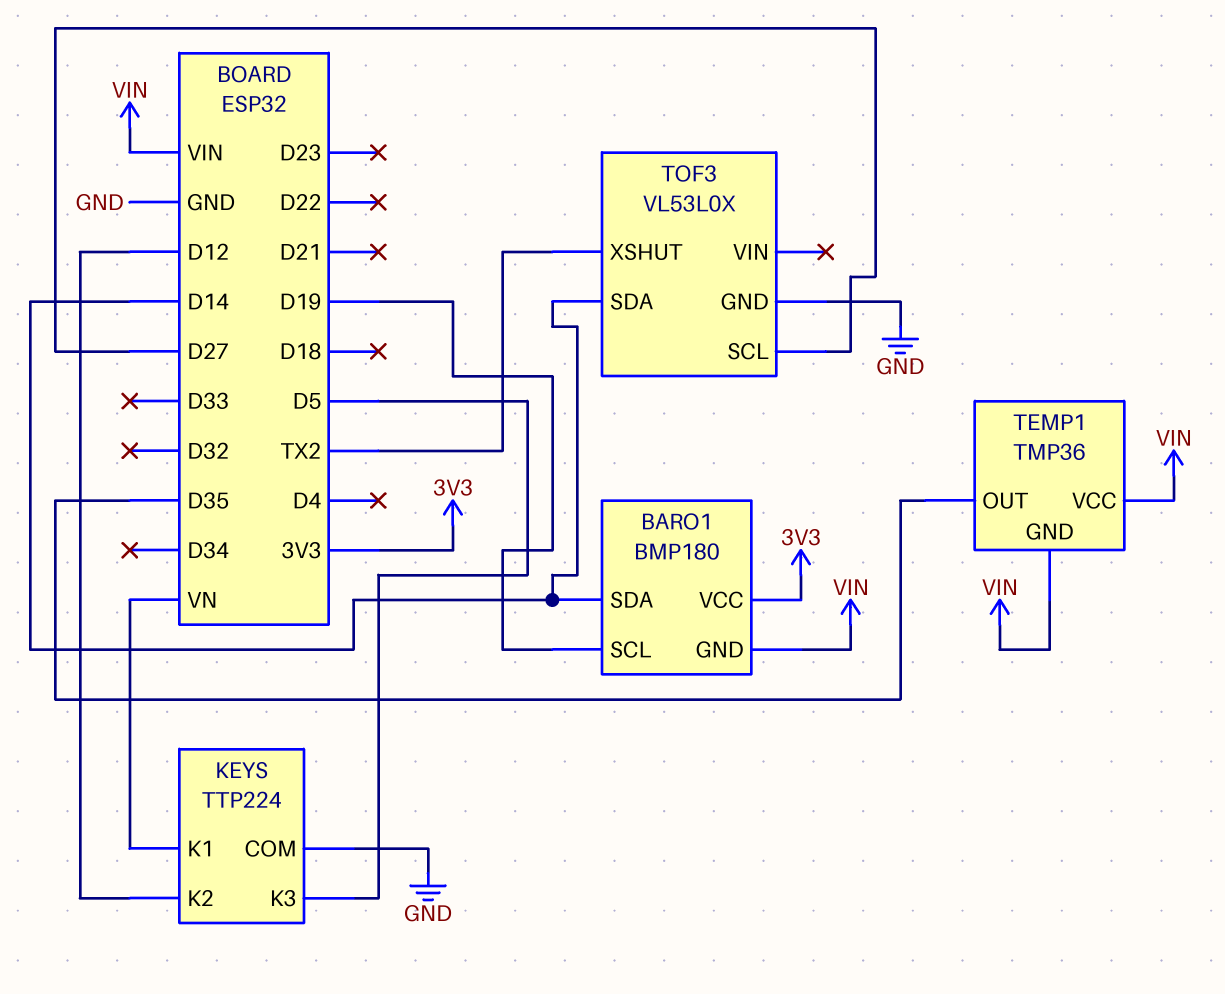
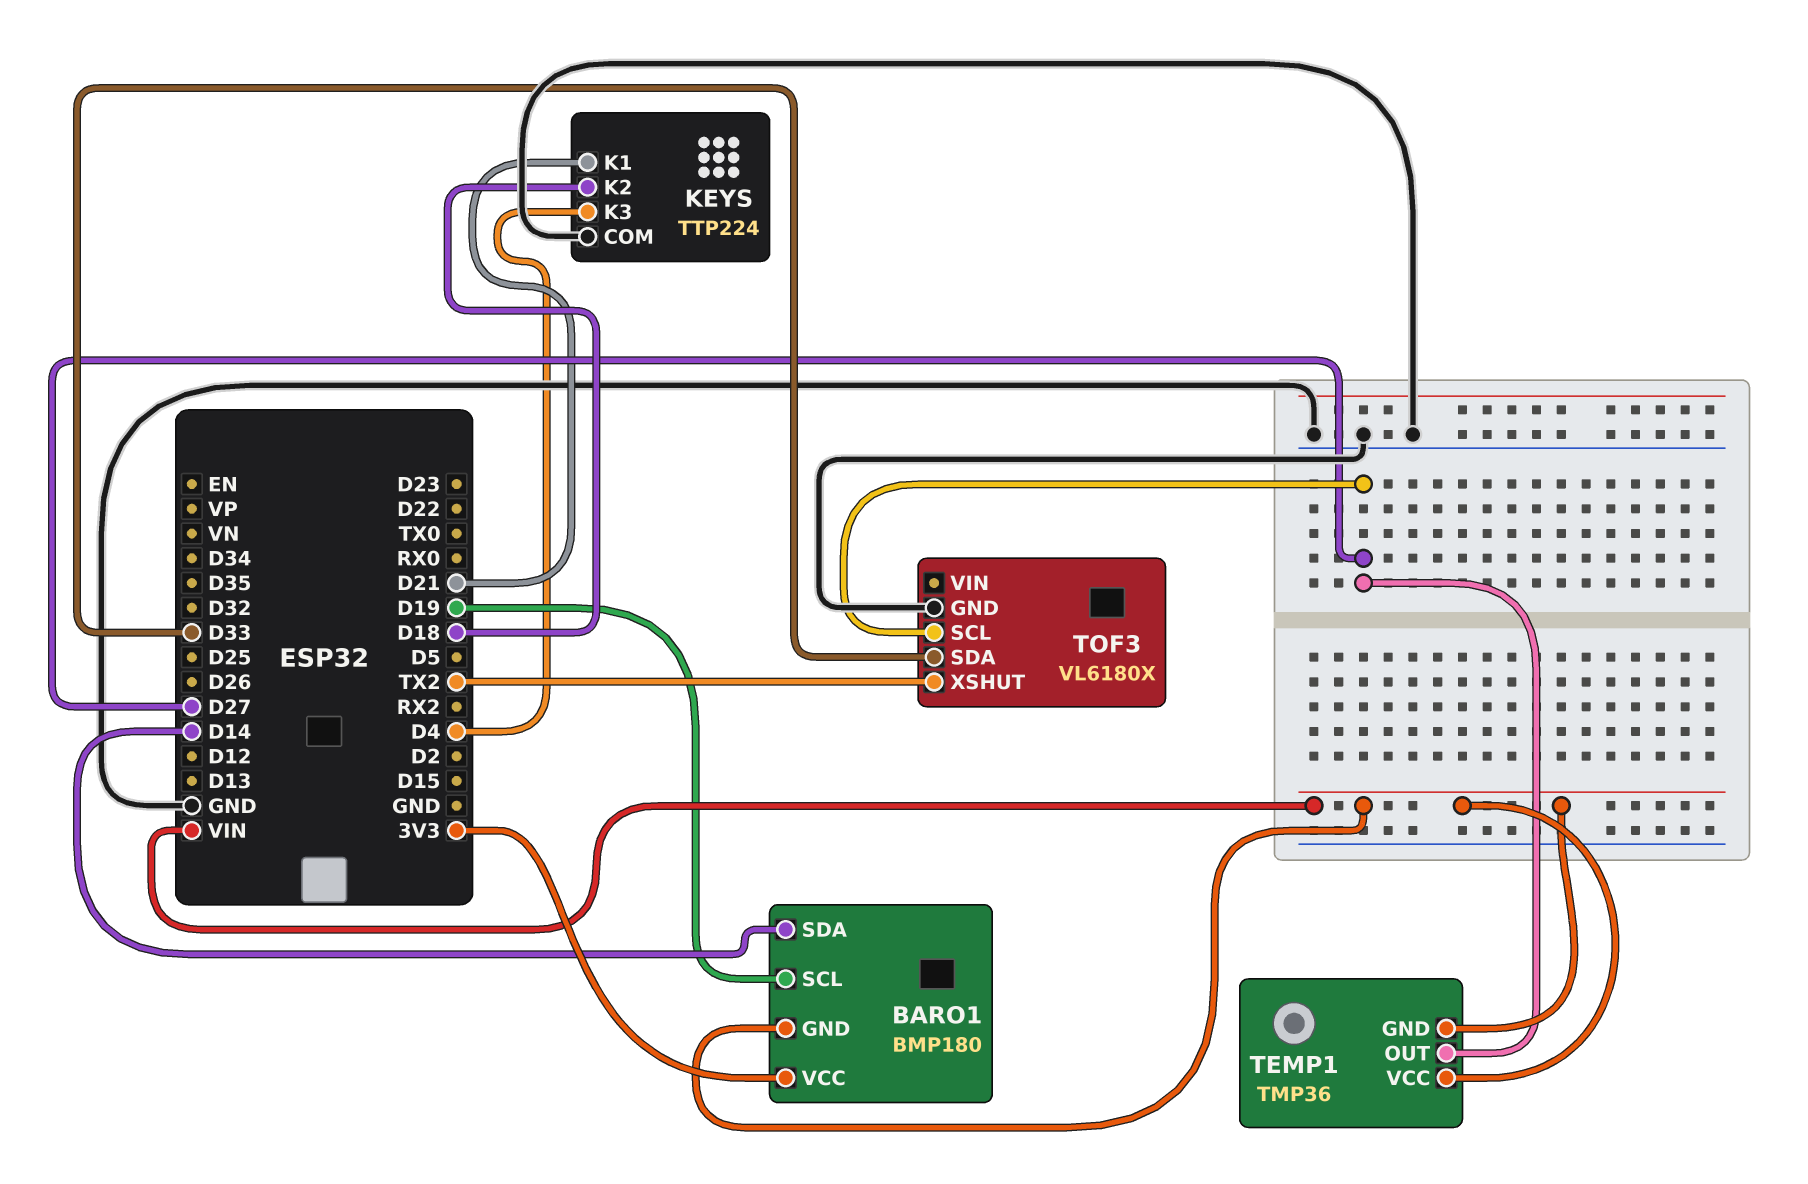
KEYS pin K1: VN -> D21
KEYS pin K2: D12 -> D18
KEYS pin K3: D5 -> D4
TEMP1 pin OUT: D35 -> D27
TOF3: VL53L0X -> VL6180X
TOF3 pin SDA: D14 -> D33

